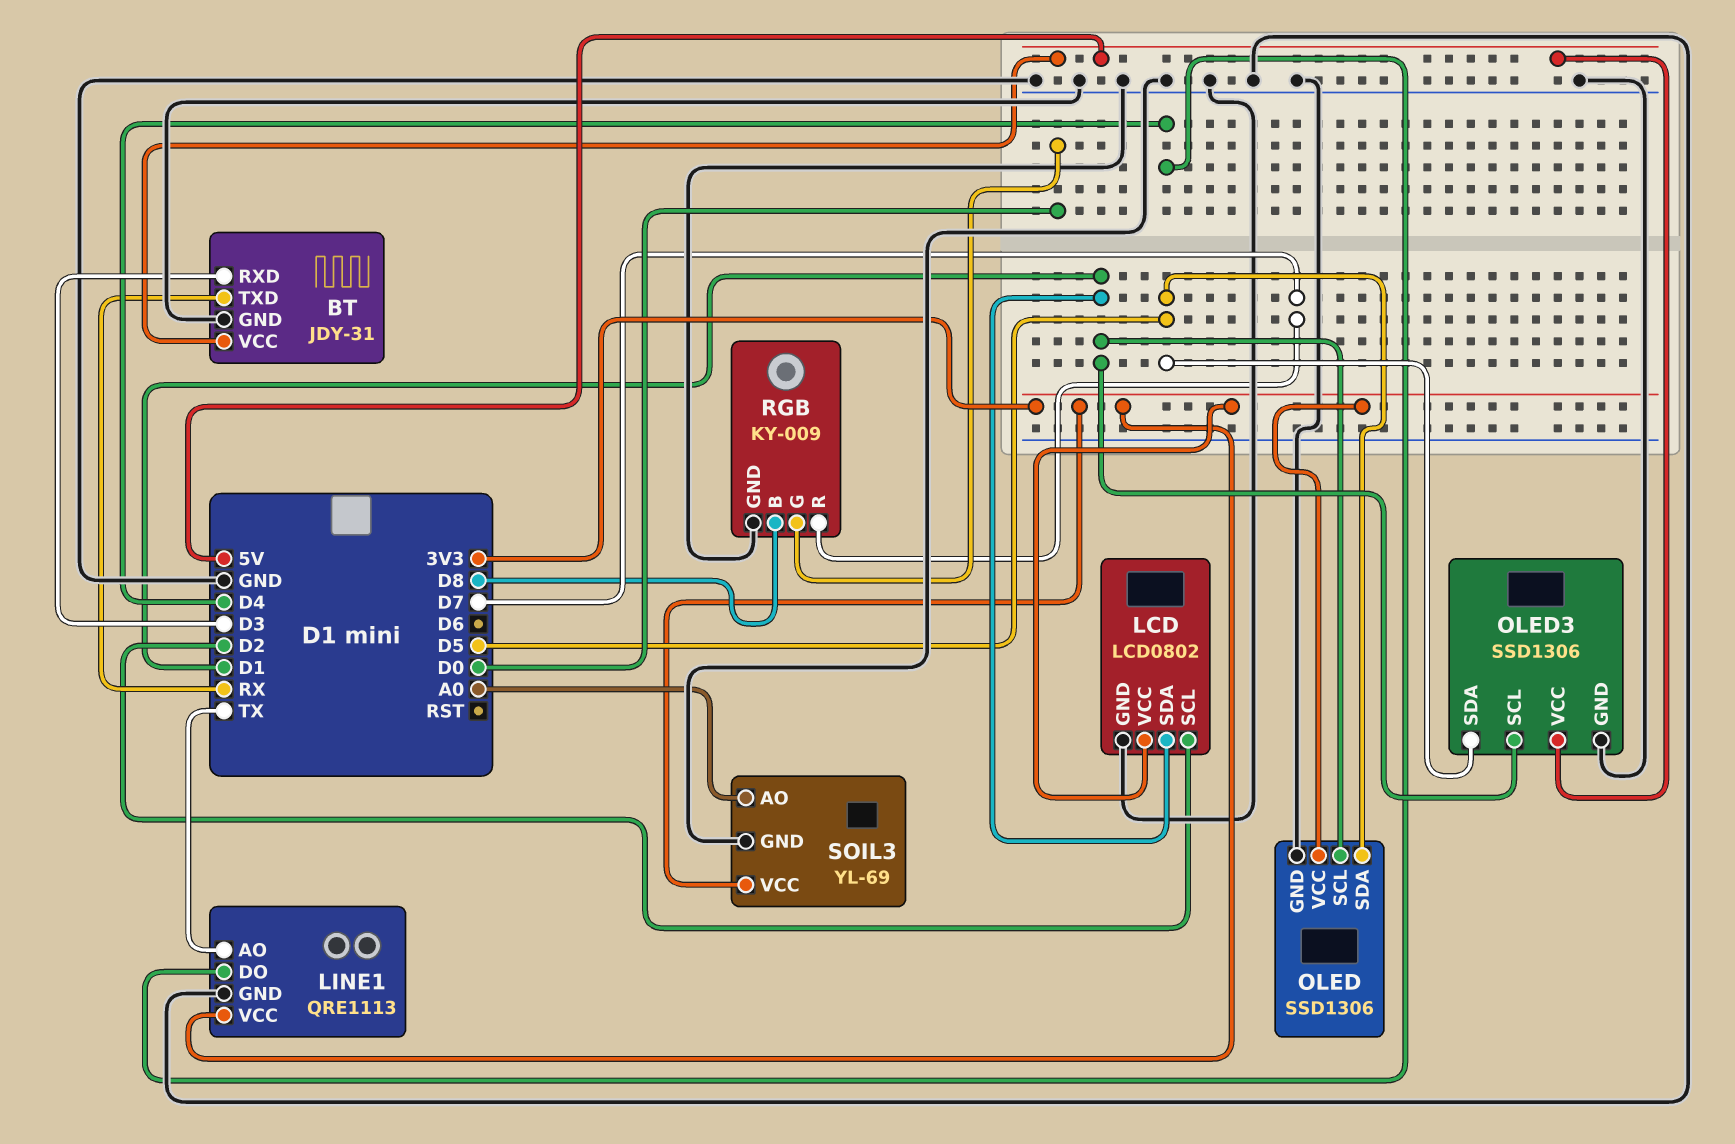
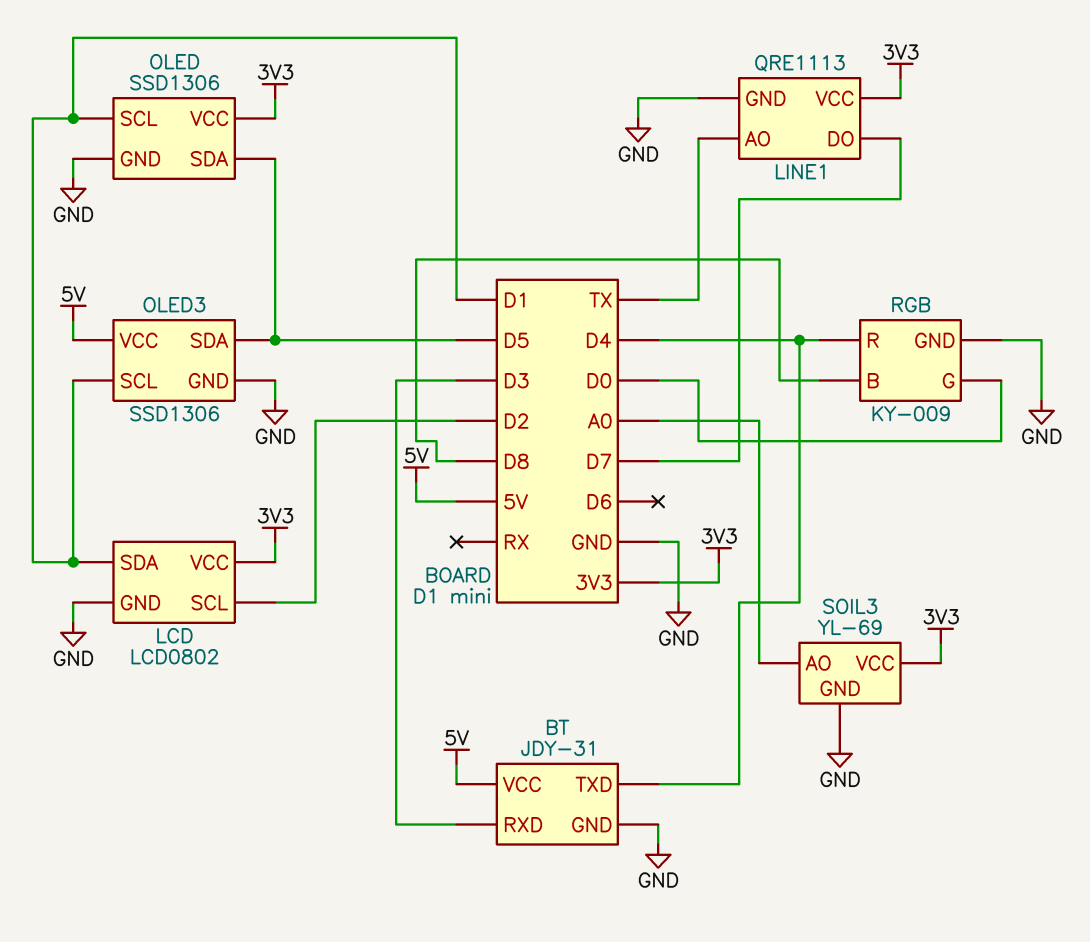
BT pin TXD: RX -> D4
LINE1 pin DO: D4 -> D7
RGB pin R: D7 -> D4

